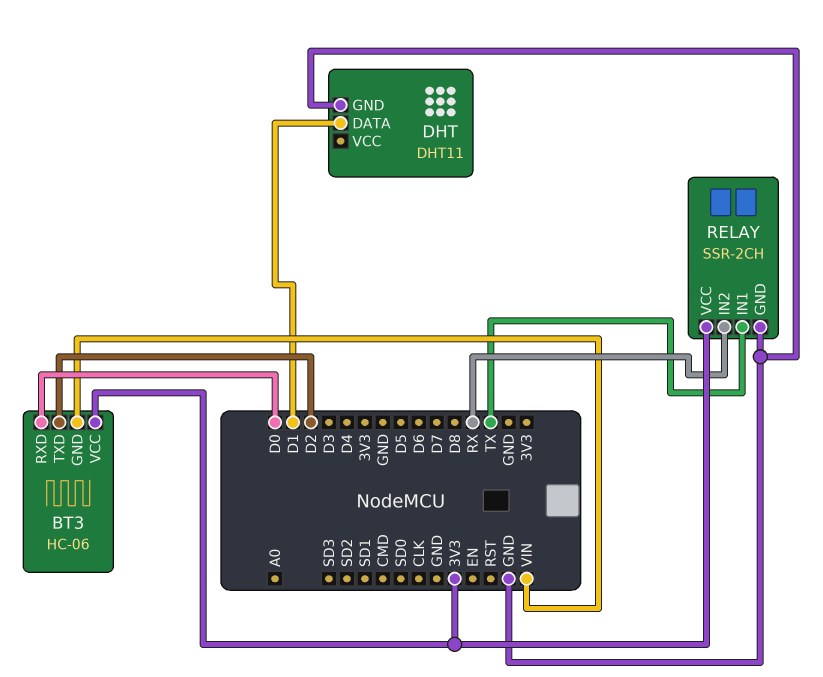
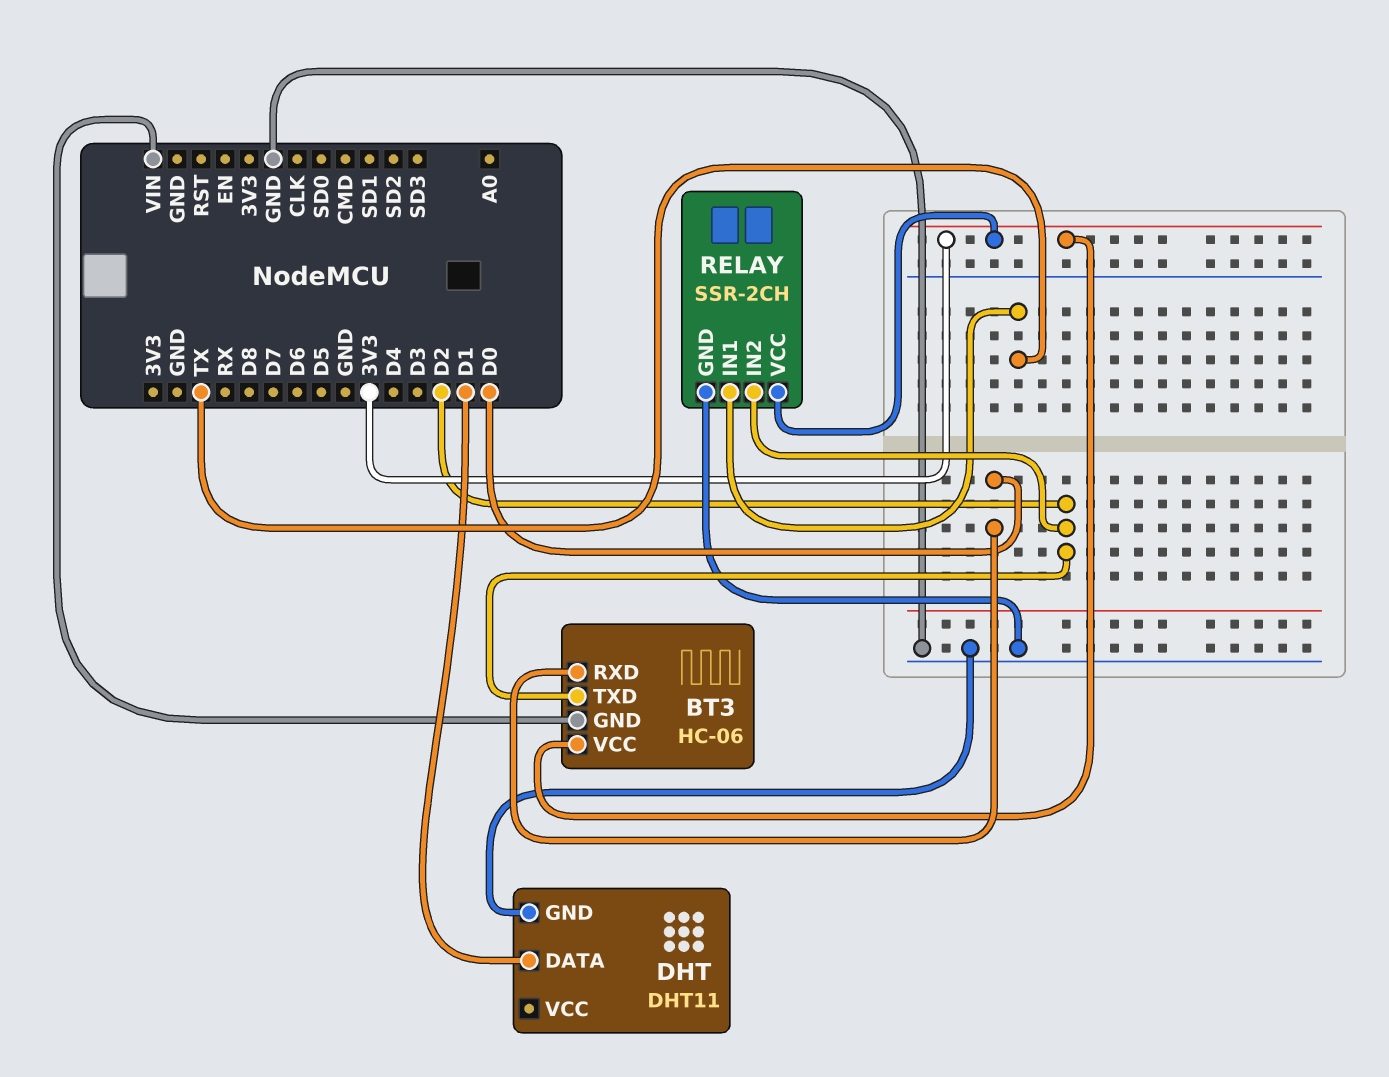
RELAY pin IN2: RX -> D2

